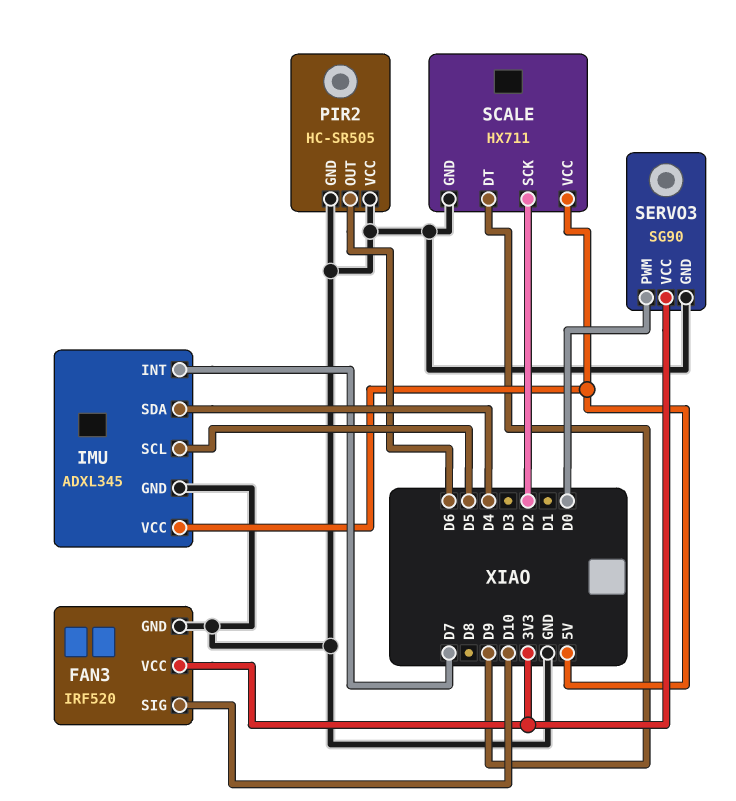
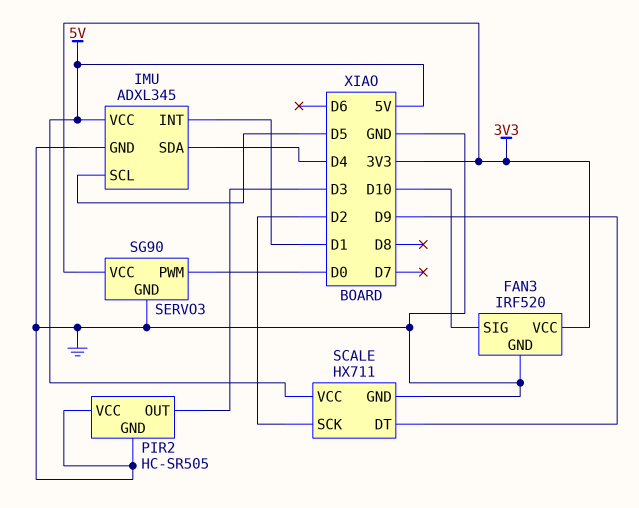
IMU pin INT: D7 -> D1
PIR2 pin OUT: D6 -> D3

